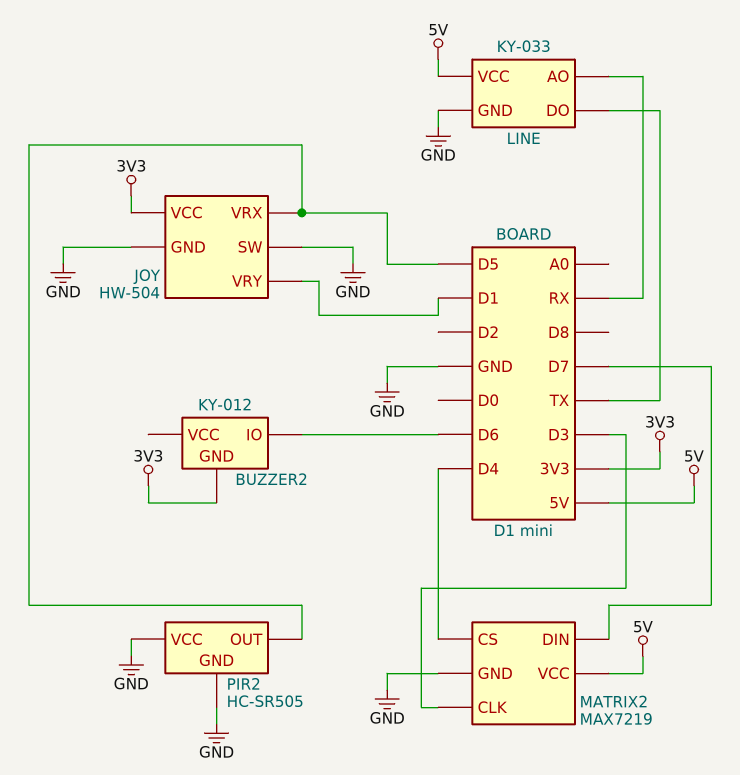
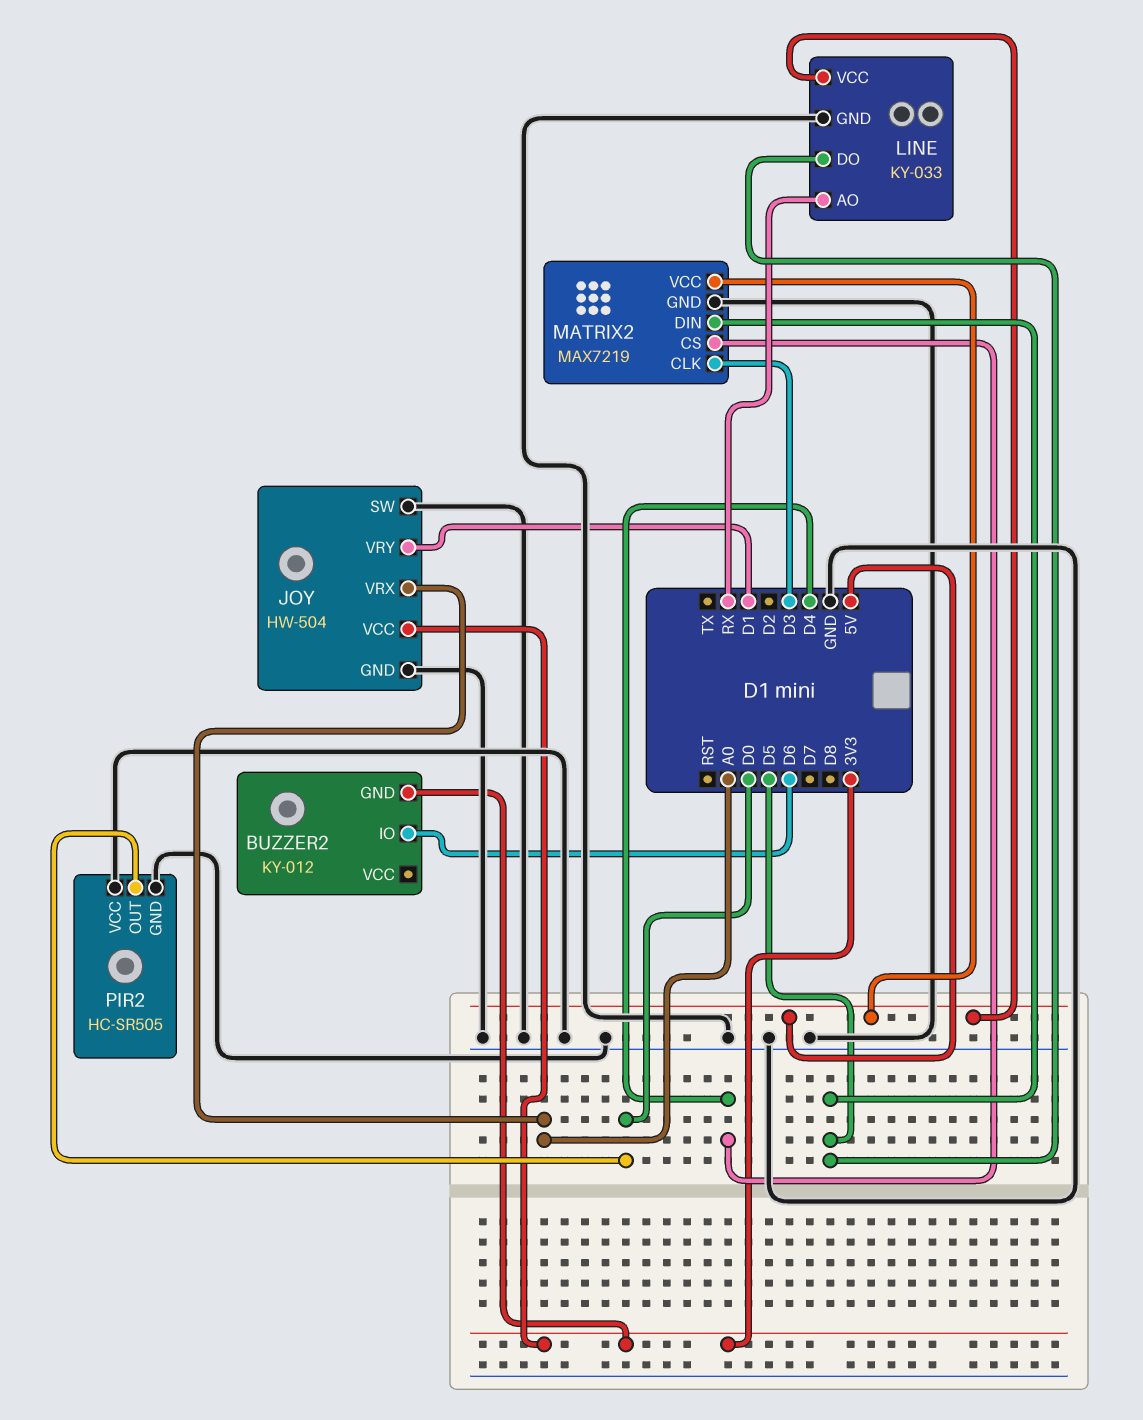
JOY pin VRX: D5 -> A0
LINE pin DO: TX -> D5
MATRIX2 pin DIN: D7 -> D5
PIR2 pin OUT: D5 -> D0

